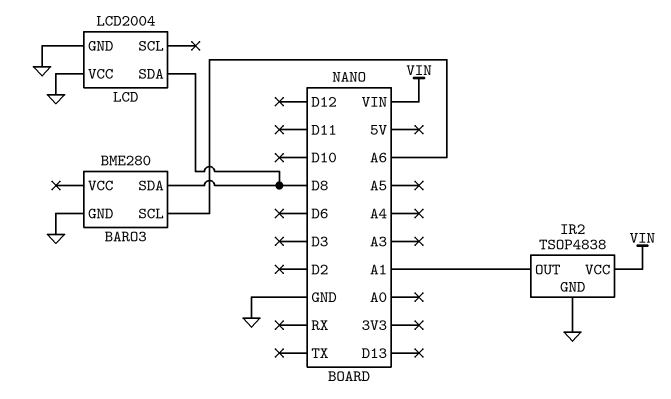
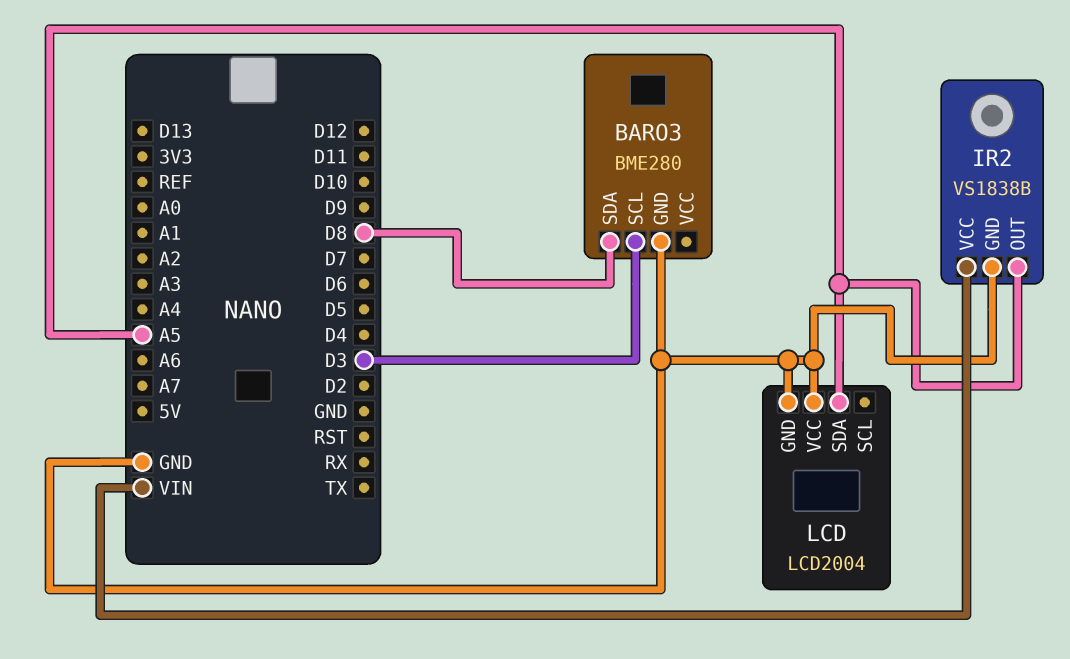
BARO3 pin SCL: A6 -> D3
IR2: TSOP4838 -> VS1838B
IR2 pin OUT: A1 -> A5
LCD pin SDA: D8 -> A5

